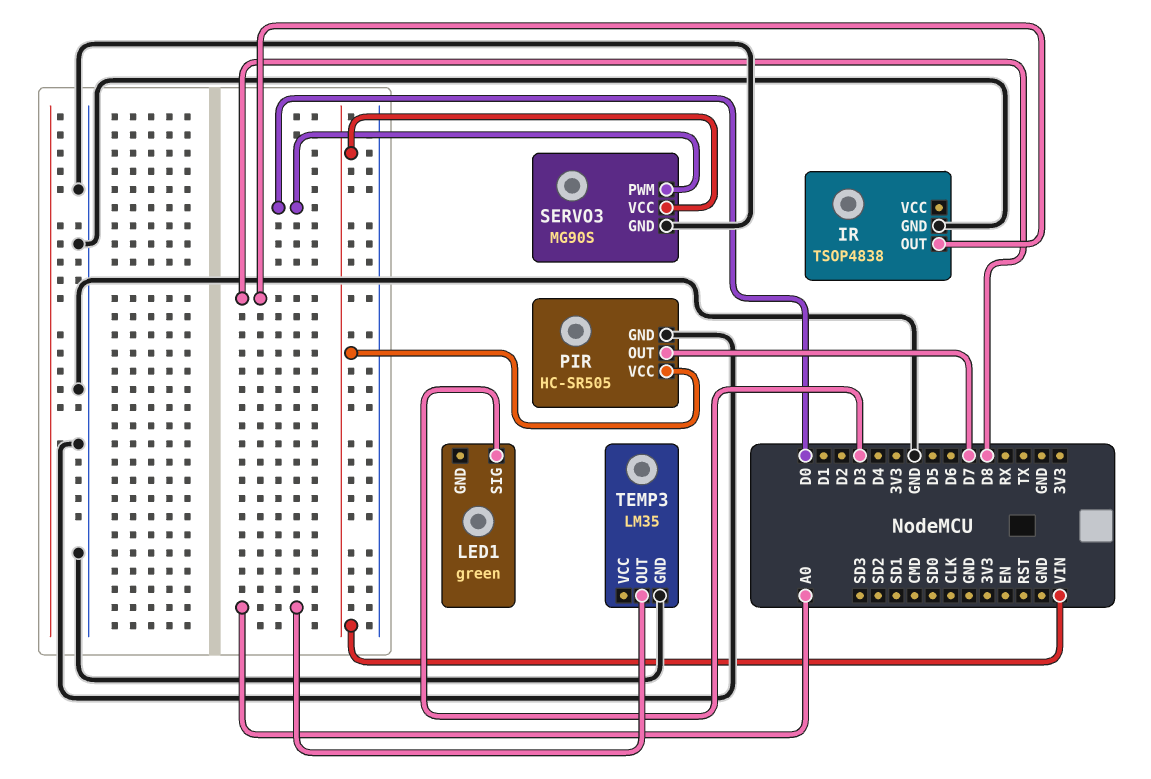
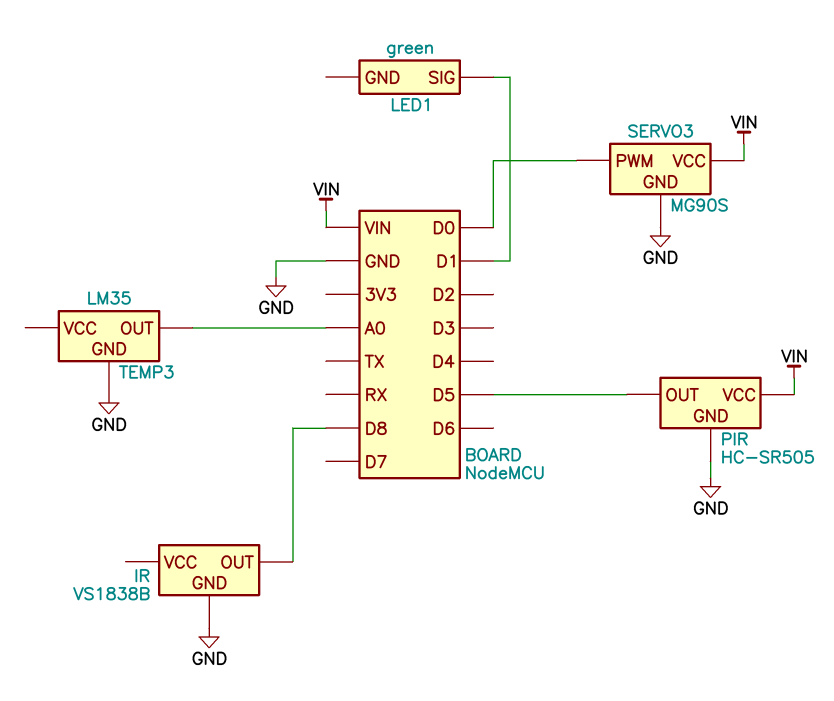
IR: TSOP4838 -> VS1838B
LED1 pin SIG: D3 -> D1
PIR pin OUT: D7 -> D5

